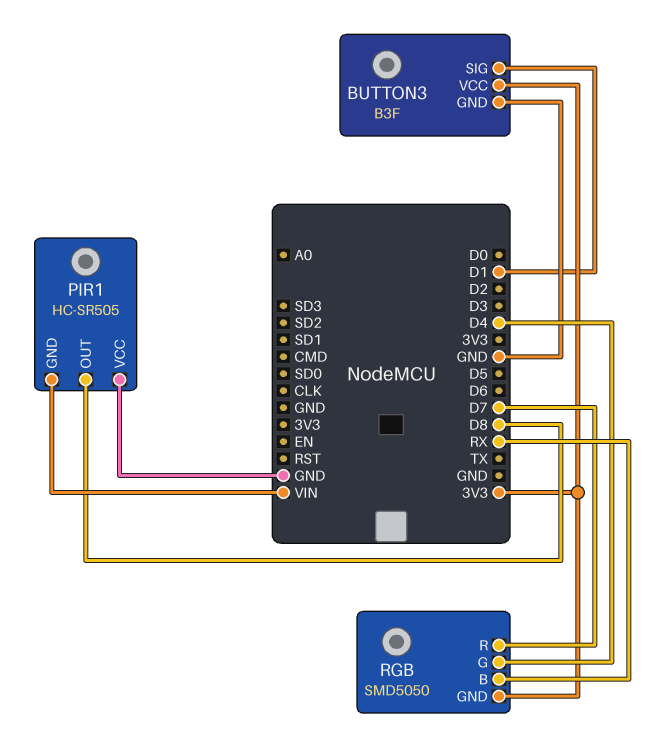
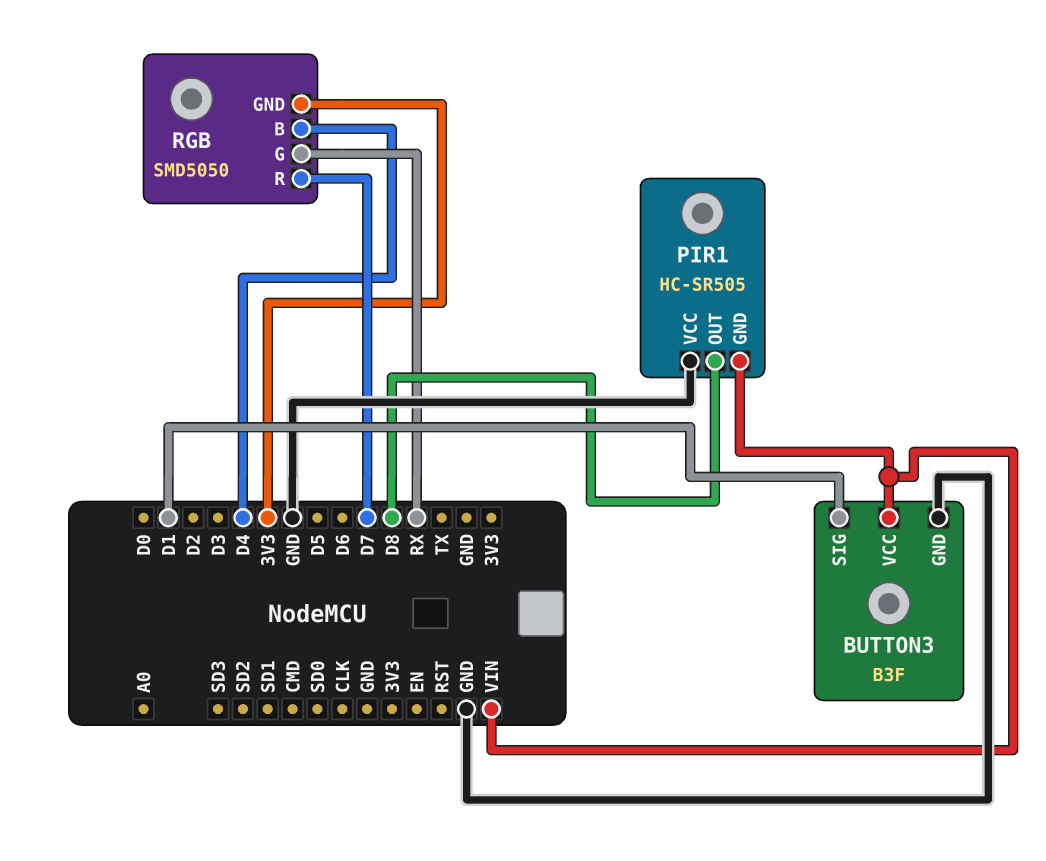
BUTTON3 pin VCC: 3V3 -> VIN
RGB pin B: RX -> D4
RGB pin G: D4 -> RX

